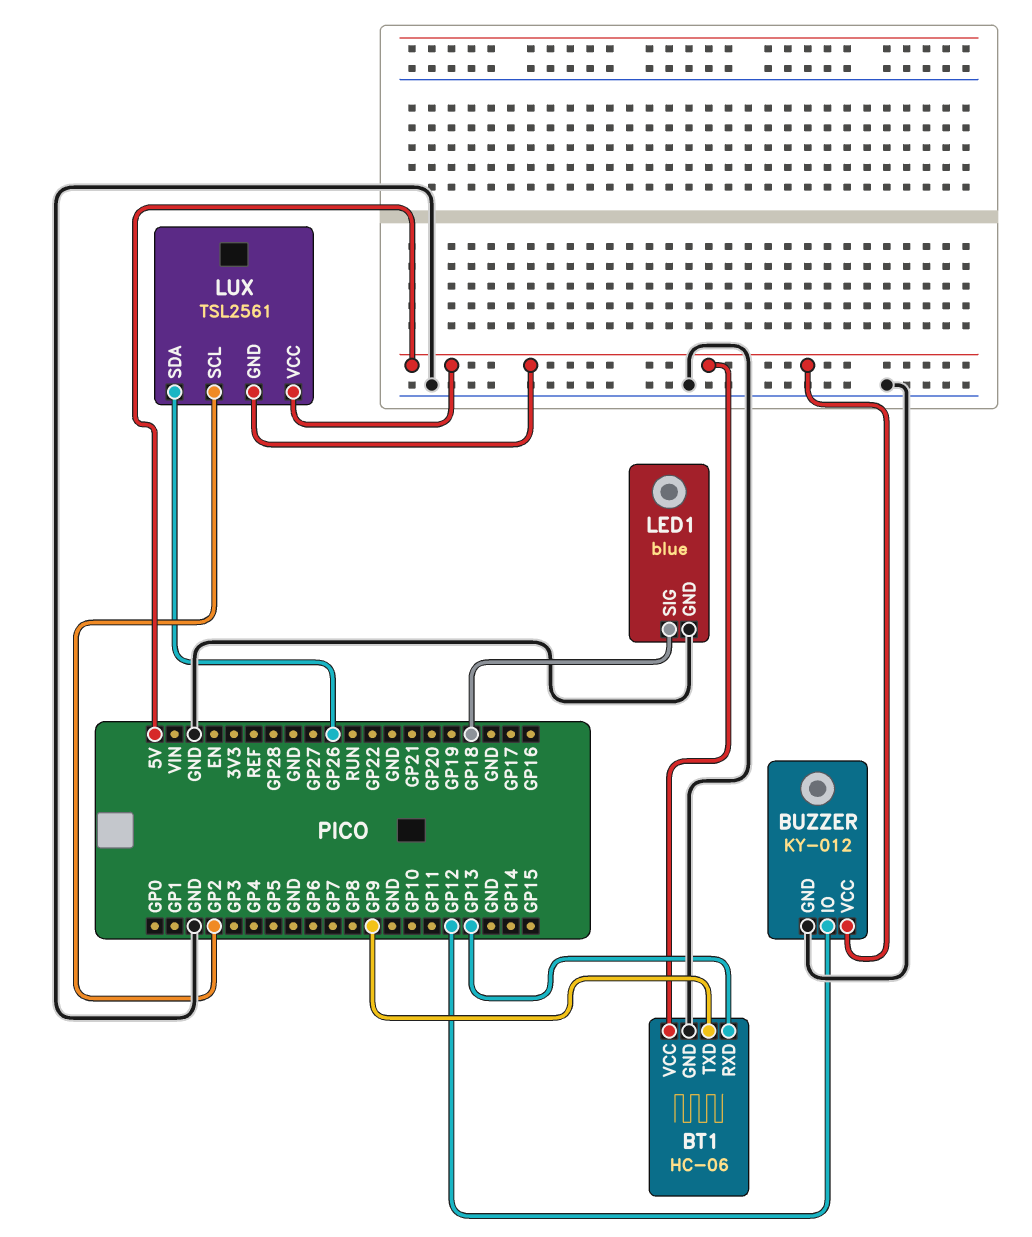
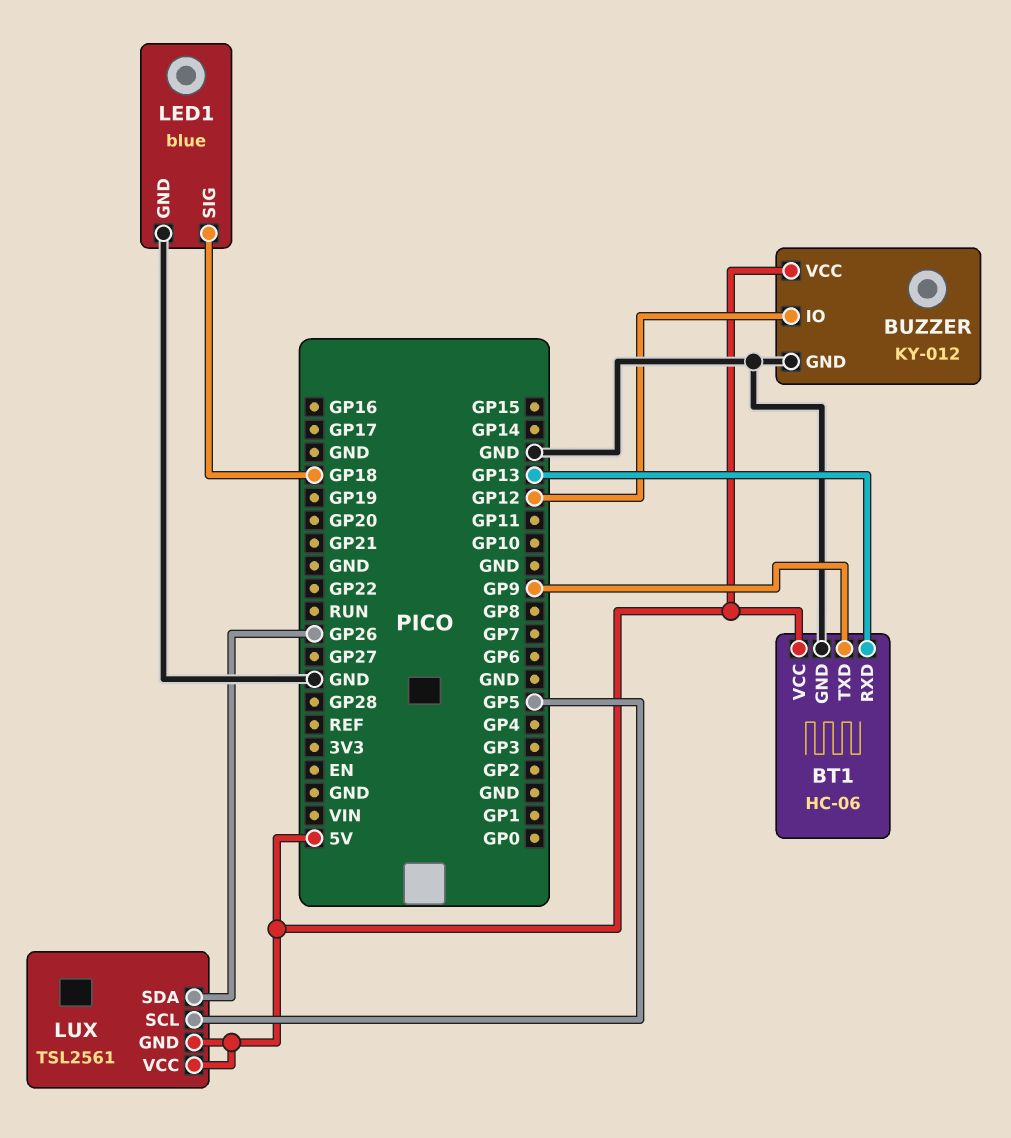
LUX pin SCL: GP2 -> GP5

